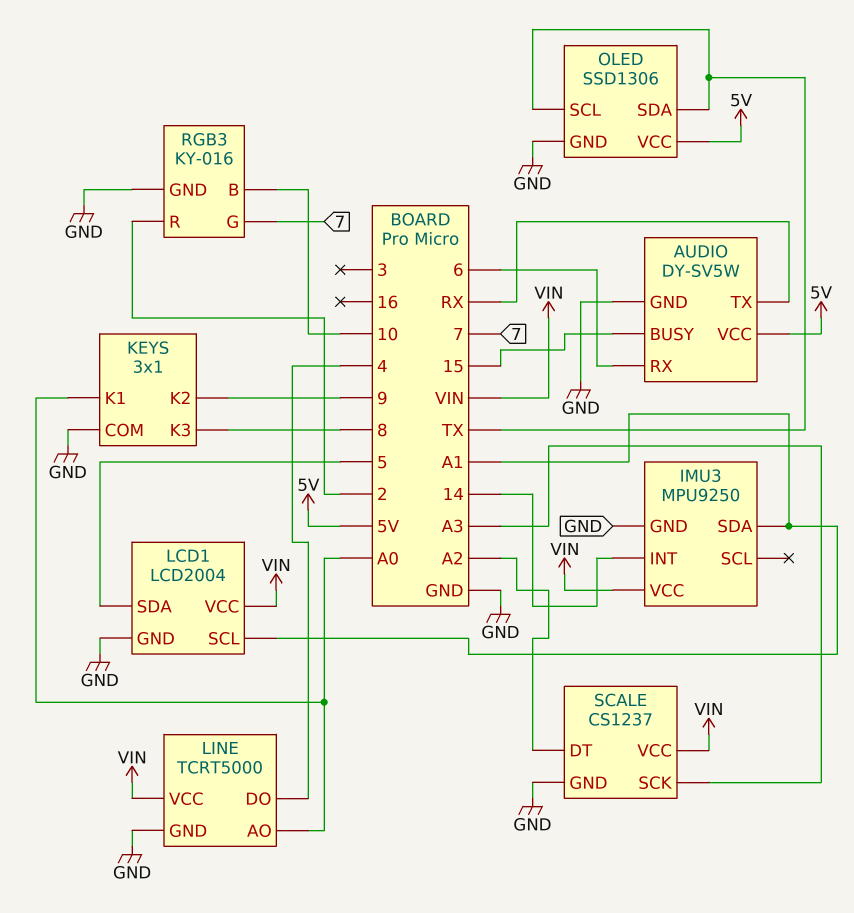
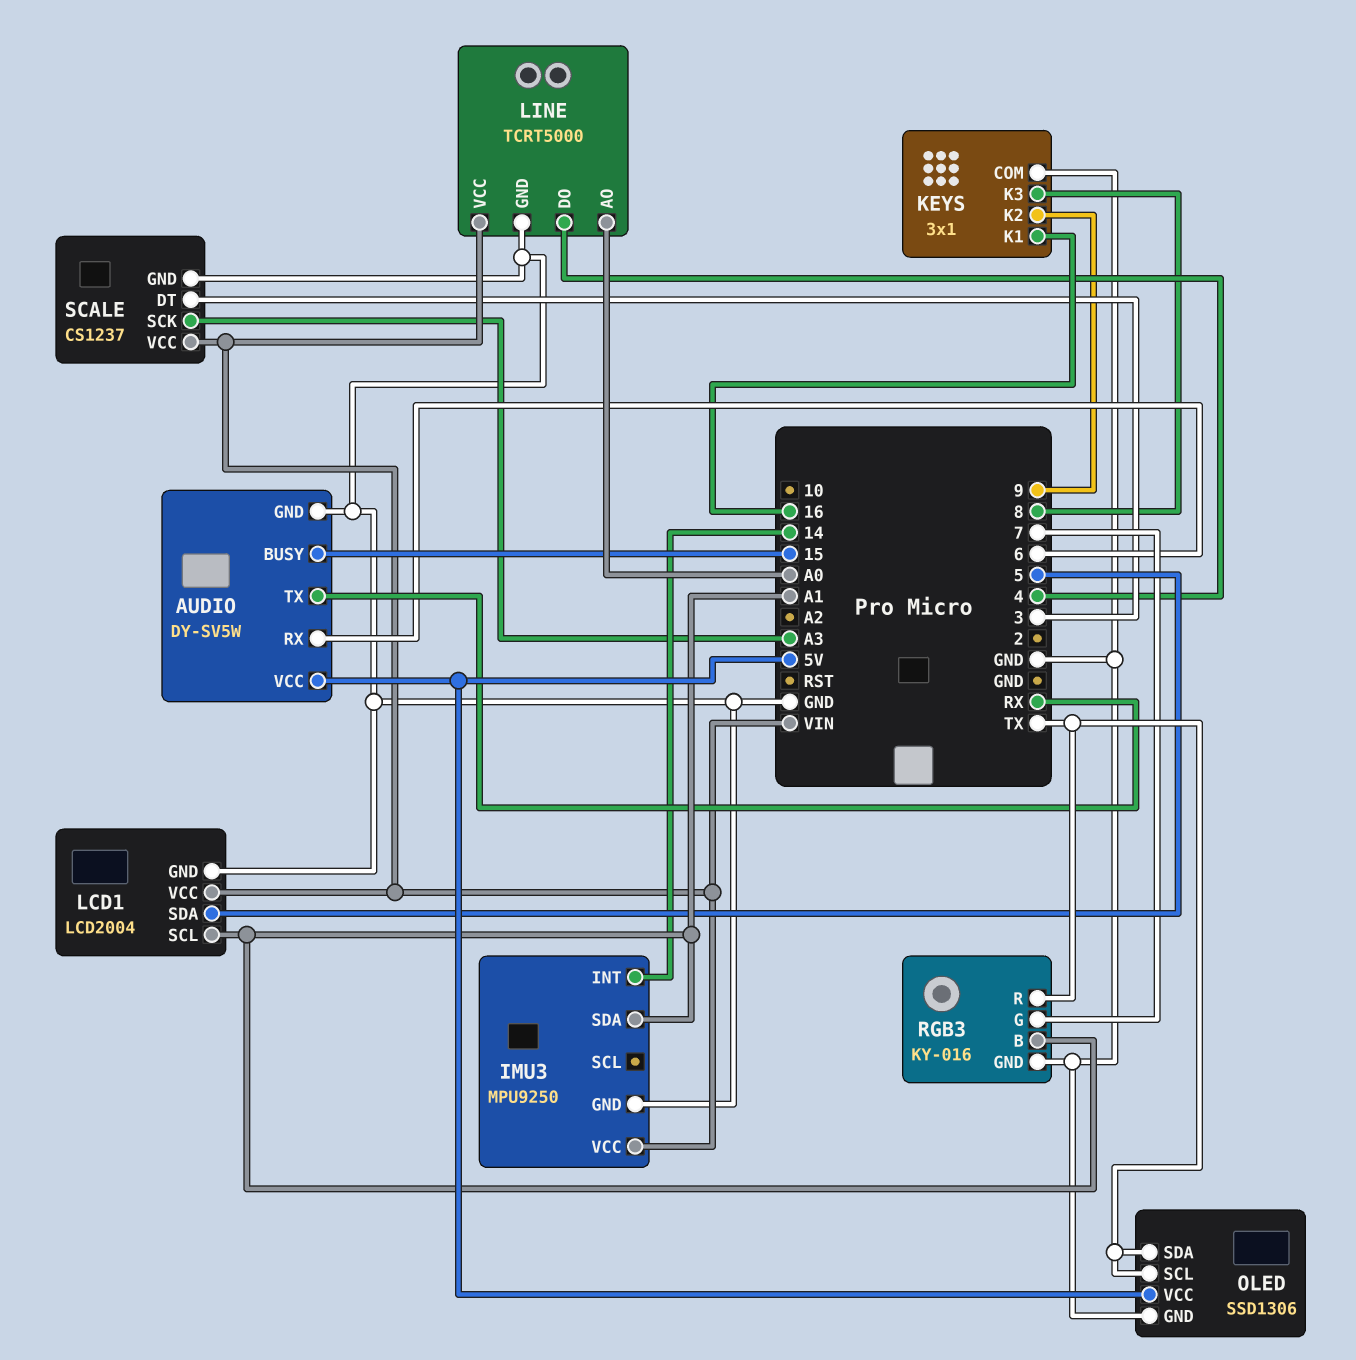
KEYS pin K1: A0 -> 16
RGB3 pin B: 10 -> A1
RGB3 pin R: 2 -> TX
SCALE pin DT: A2 -> 3

